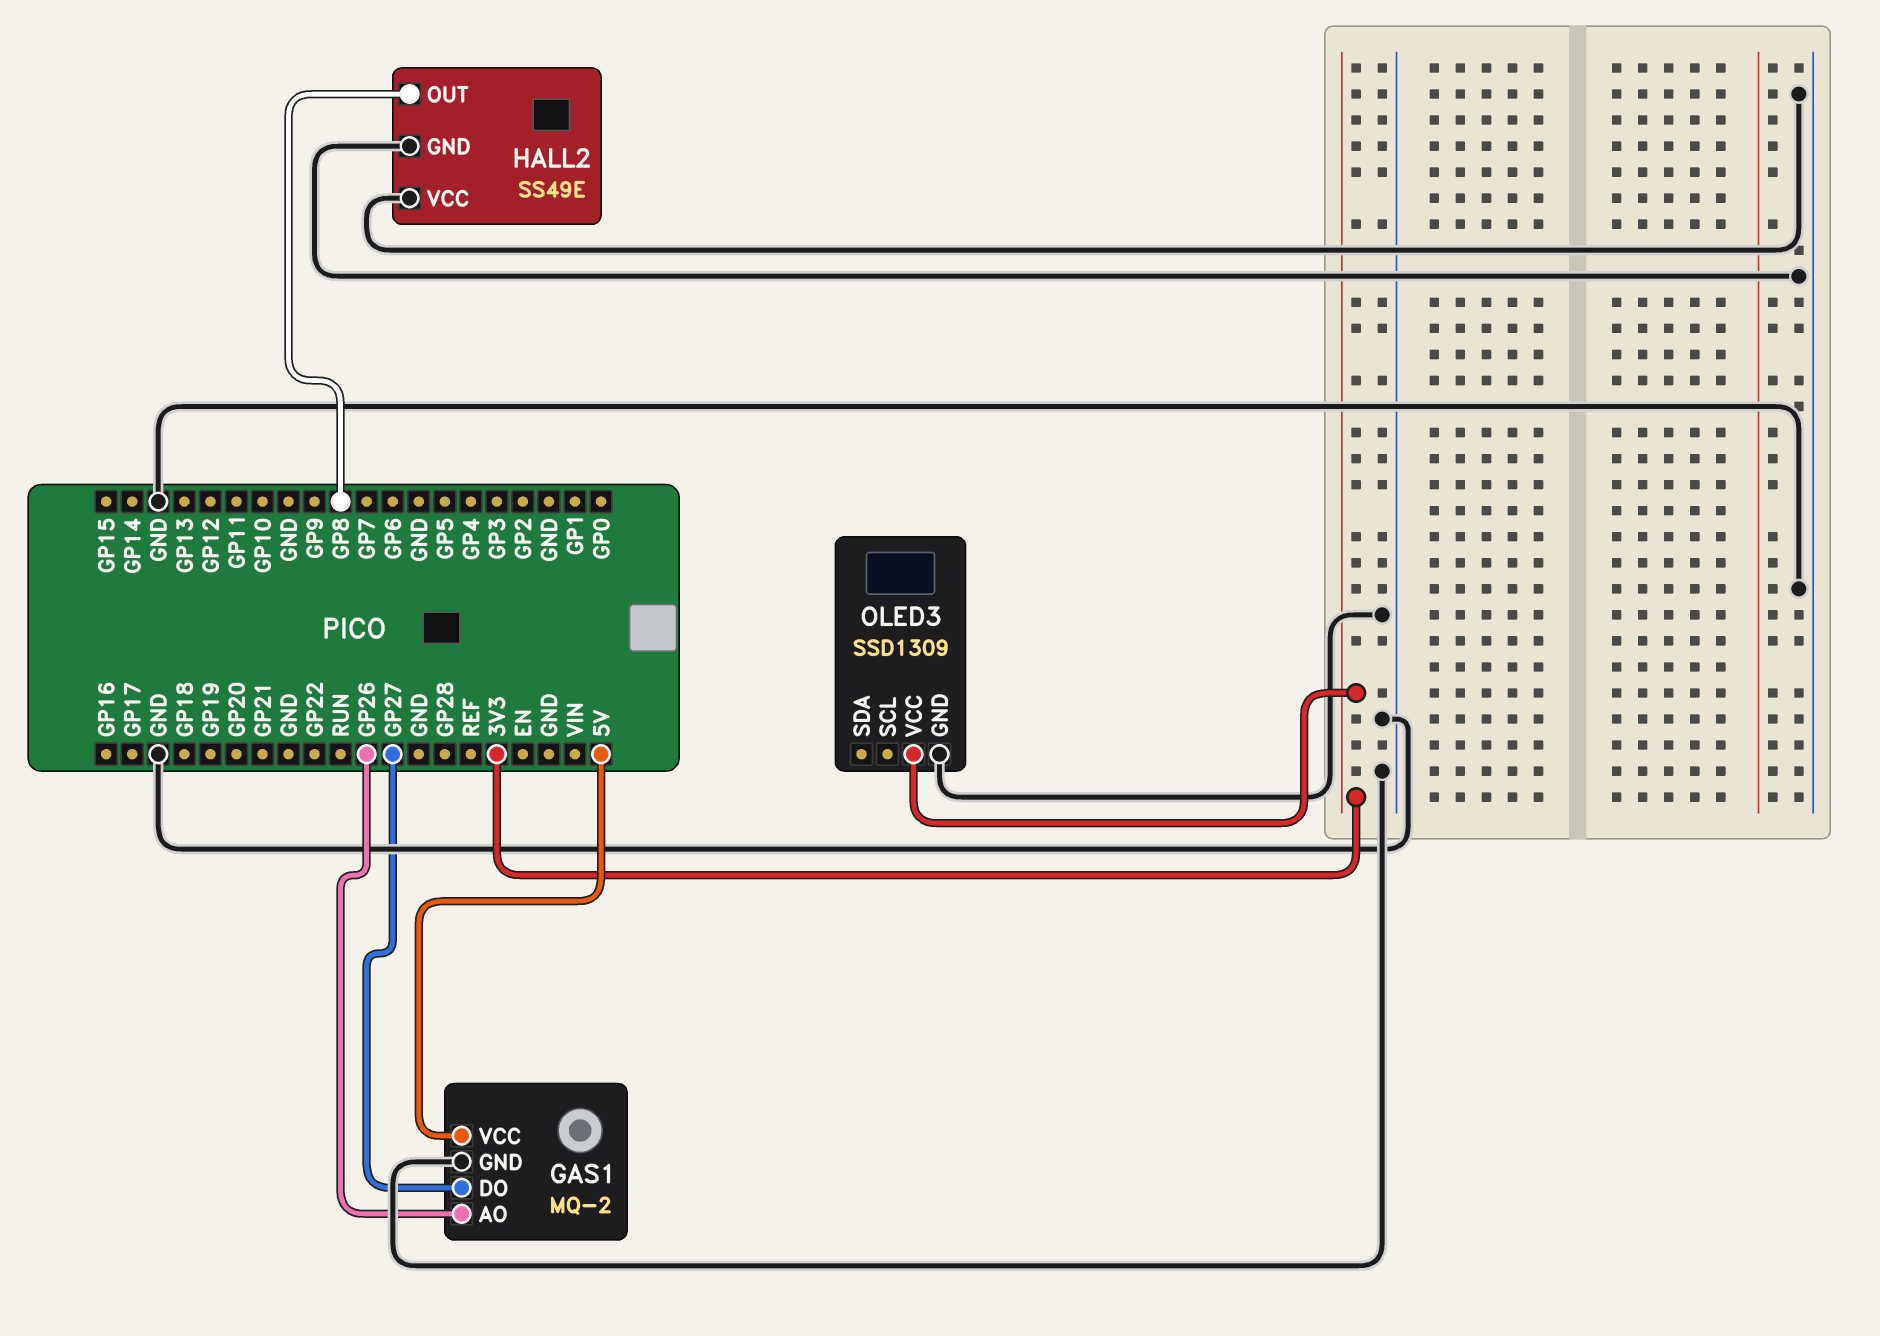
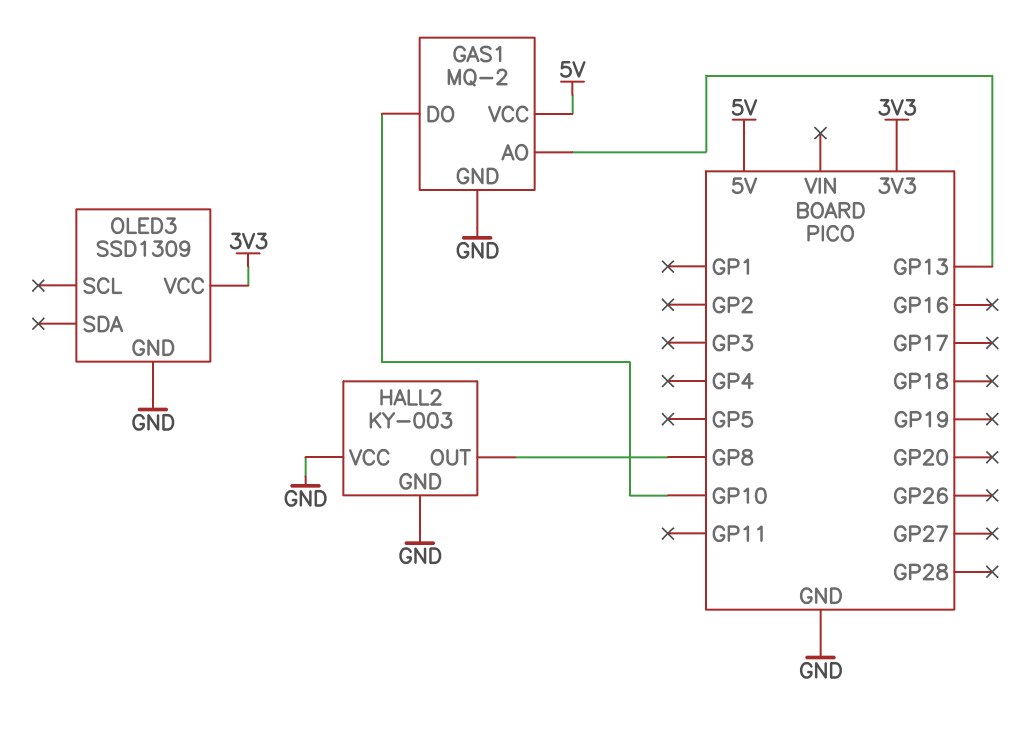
GAS1 pin AO: GP26 -> GP13
GAS1 pin DO: GP27 -> GP10
HALL2: SS49E -> KY-003

